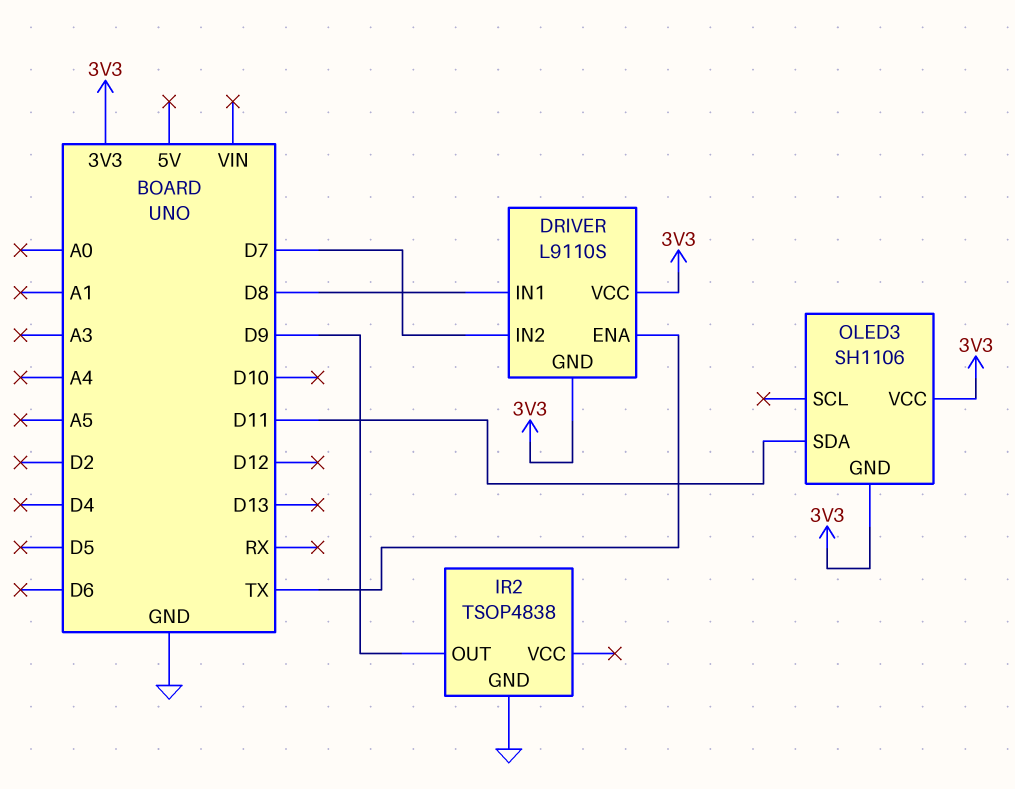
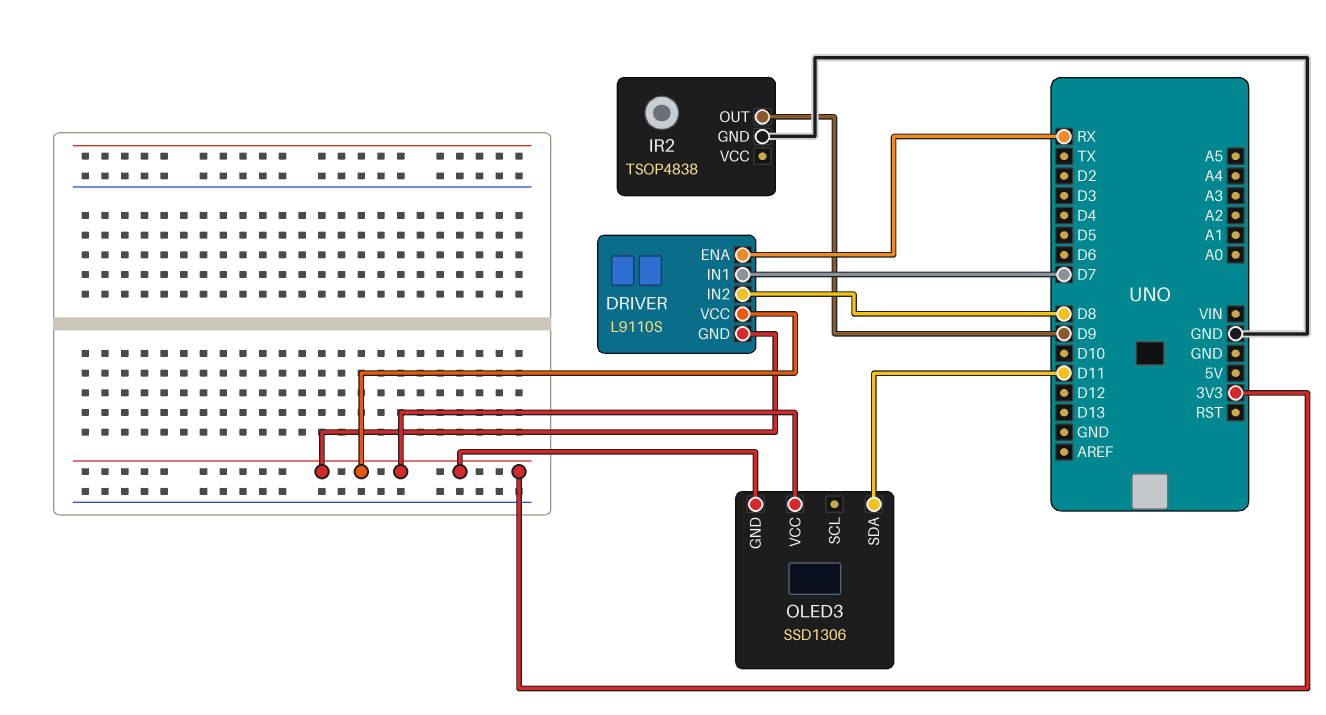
DRIVER pin ENA: TX -> RX
DRIVER pin IN1: D8 -> D7
DRIVER pin IN2: D7 -> D8
OLED3: SH1106 -> SSD1306

